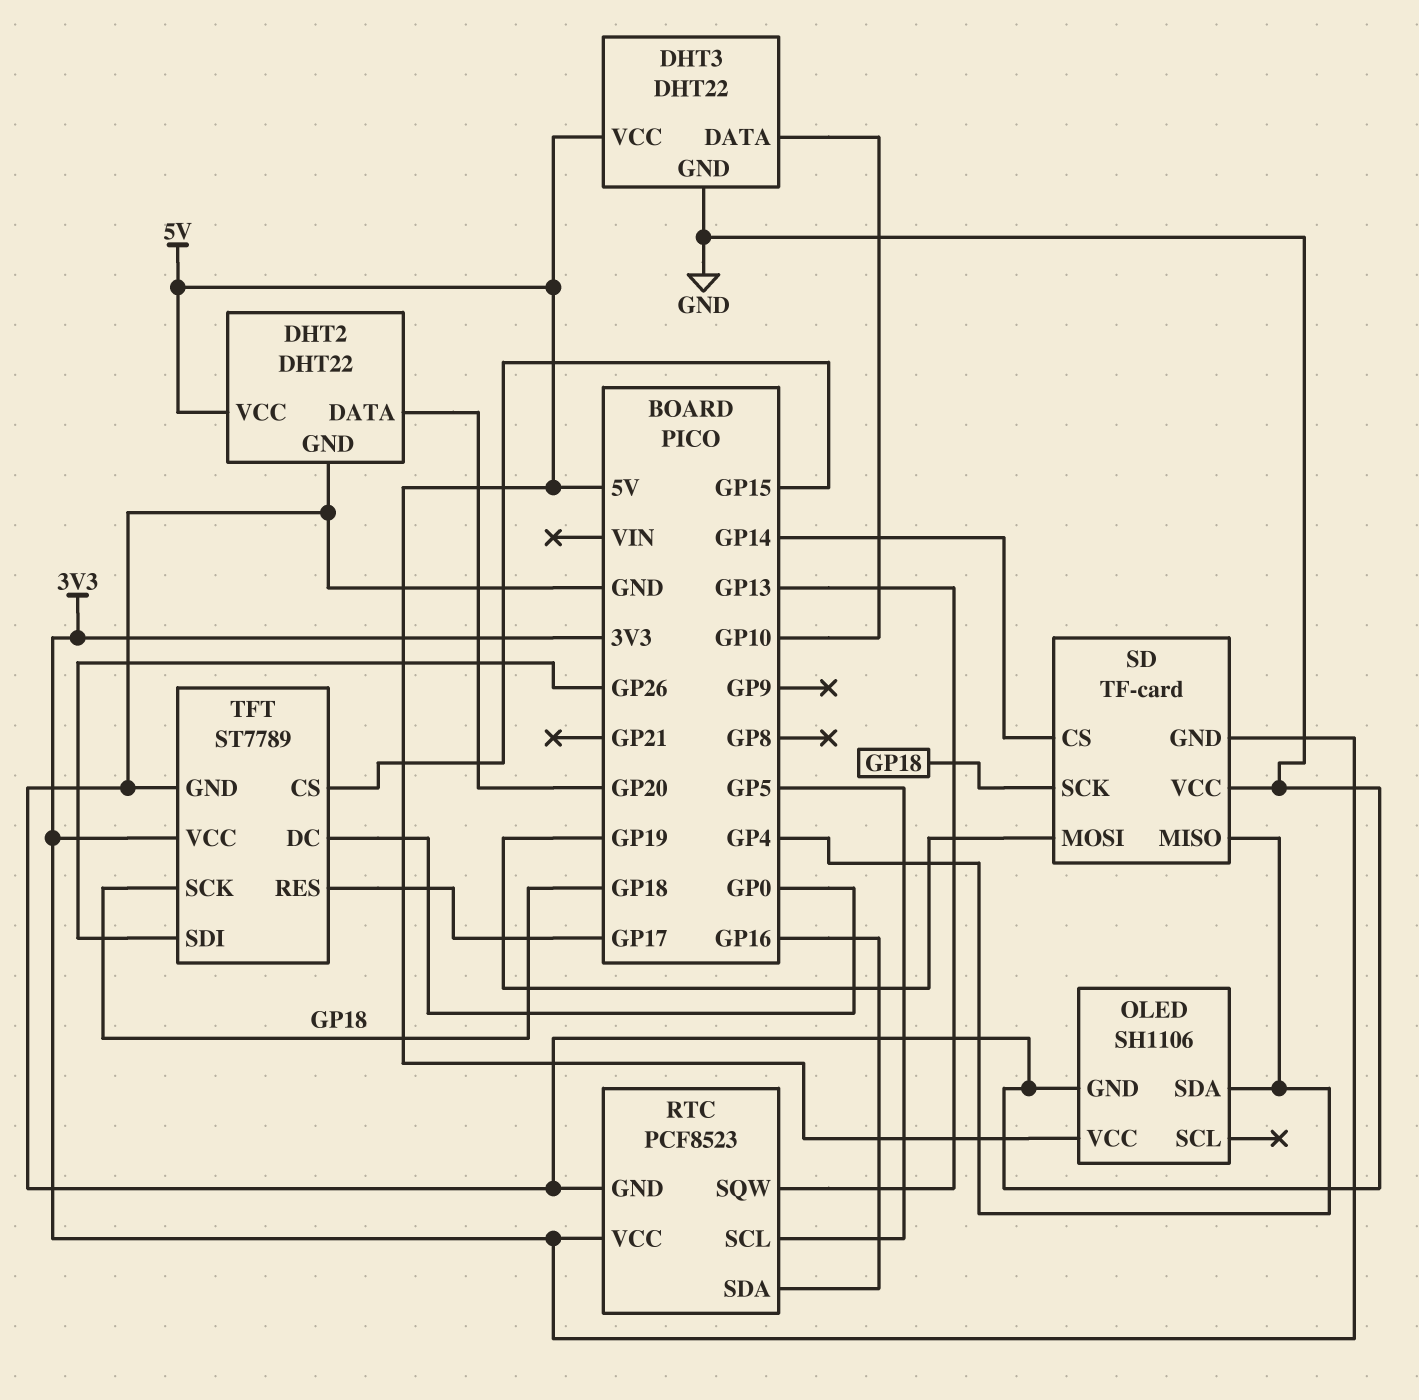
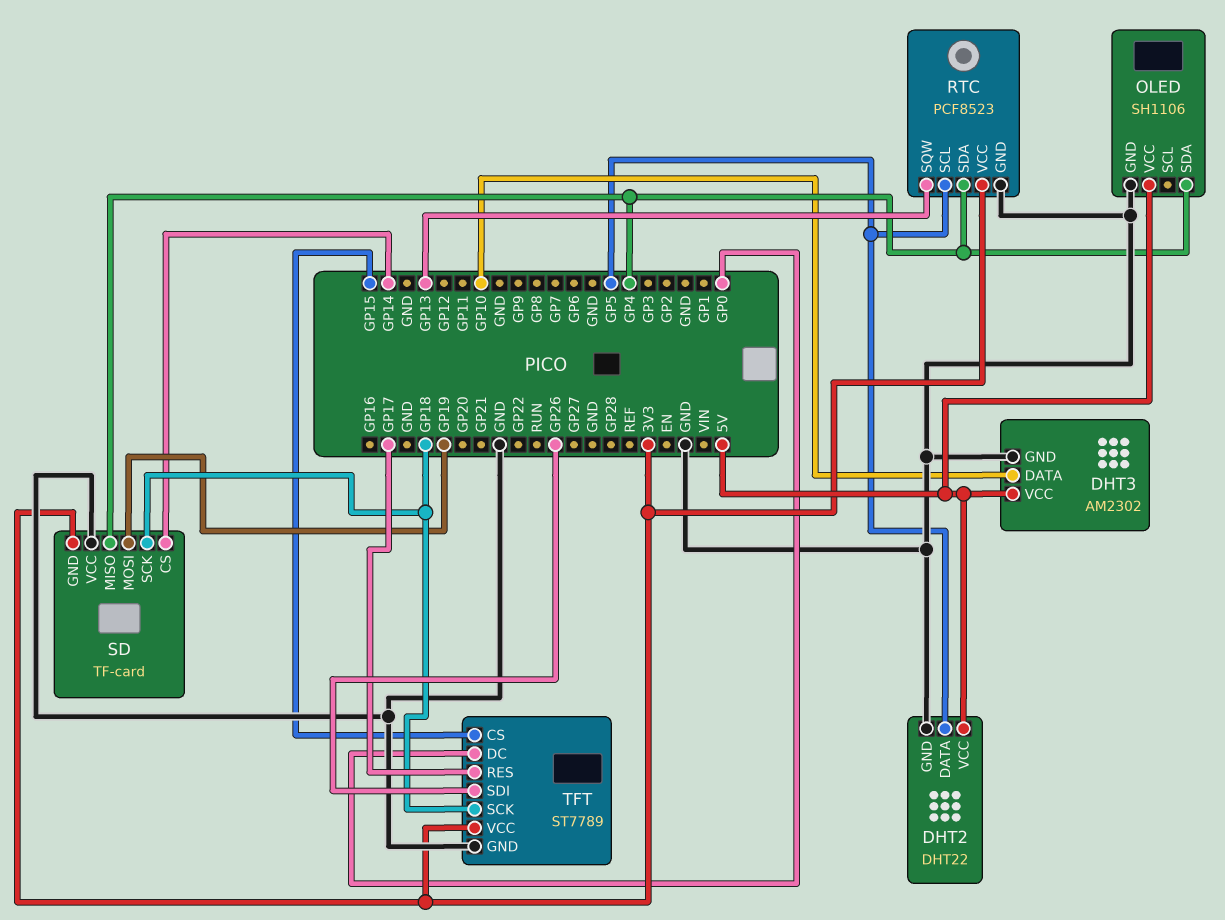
DHT2 pin DATA: GP20 -> GP5
DHT3: DHT22 -> AM2302
RTC pin SDA: GP16 -> GP4

